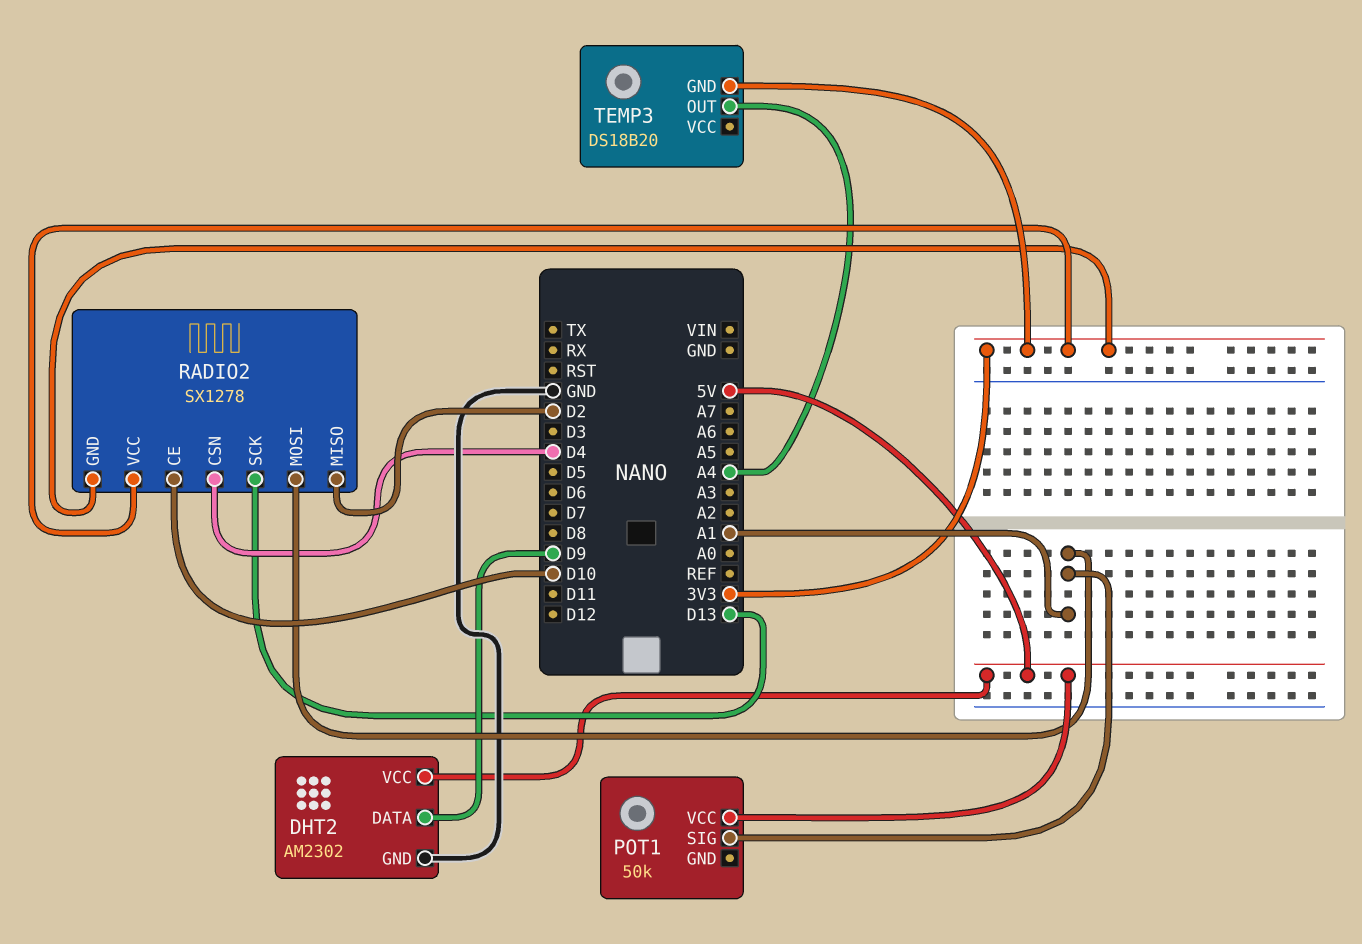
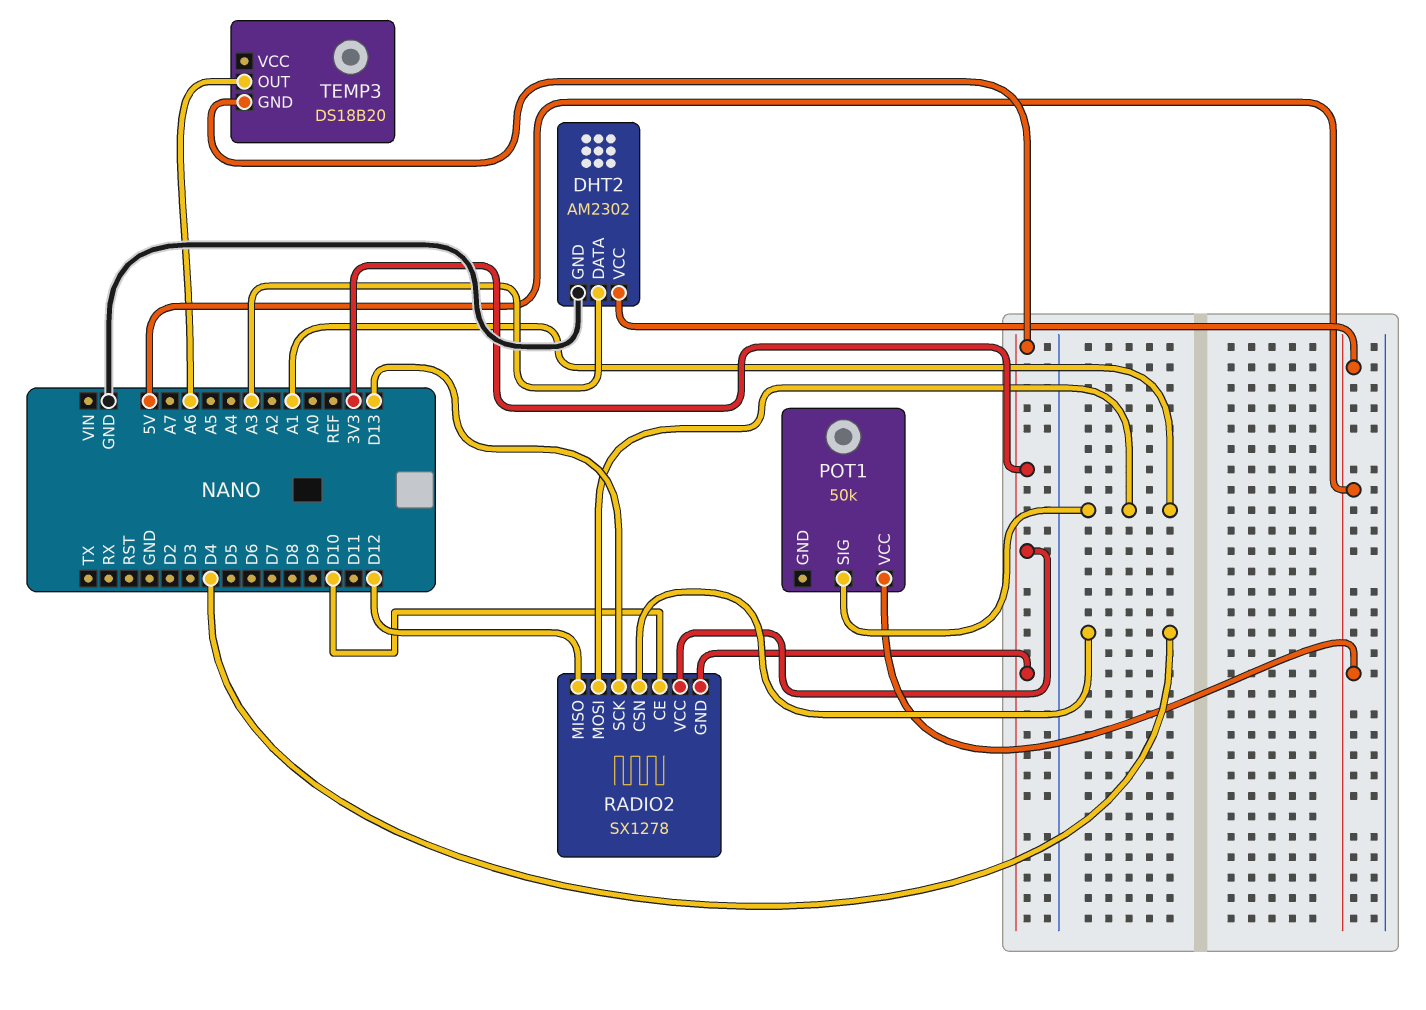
DHT2 pin DATA: D9 -> A3
RADIO2 pin MISO: D2 -> D12
TEMP3 pin OUT: A4 -> A6

